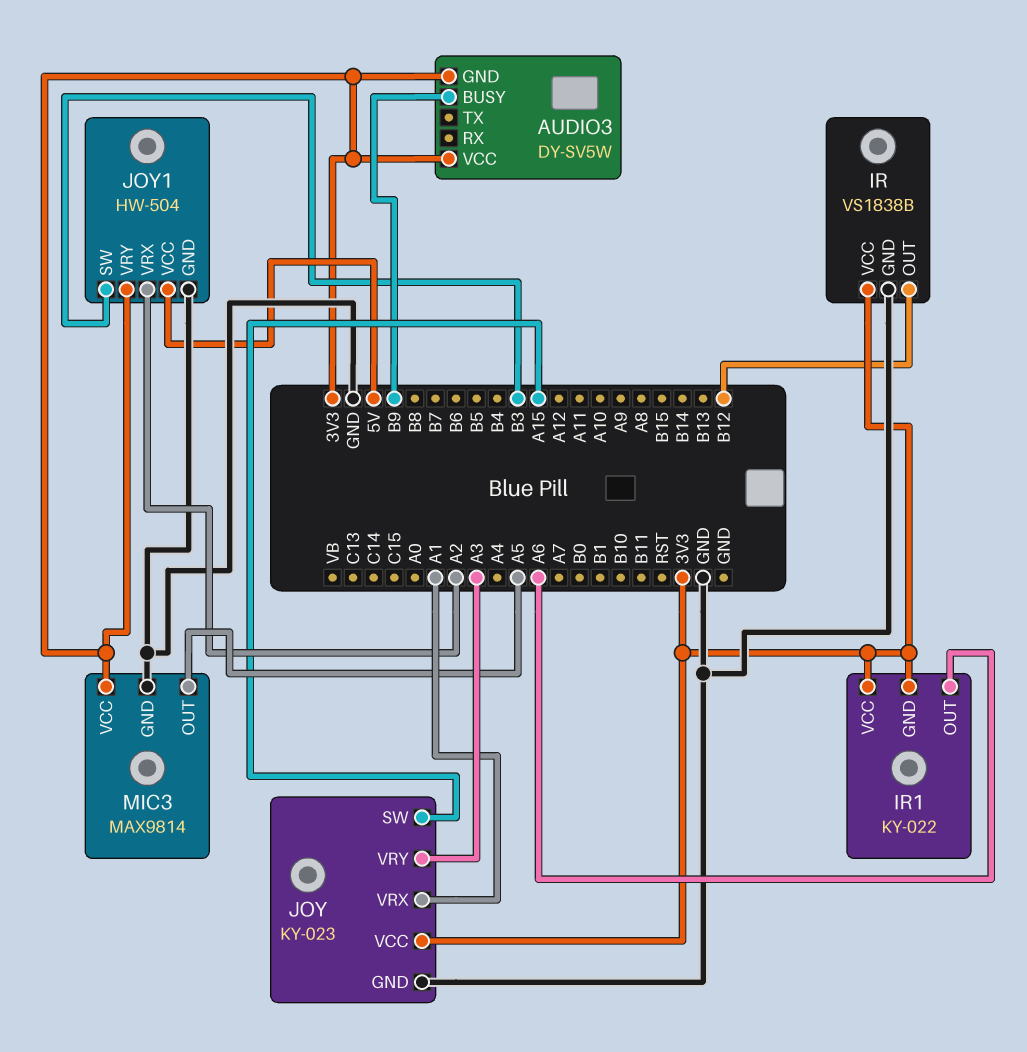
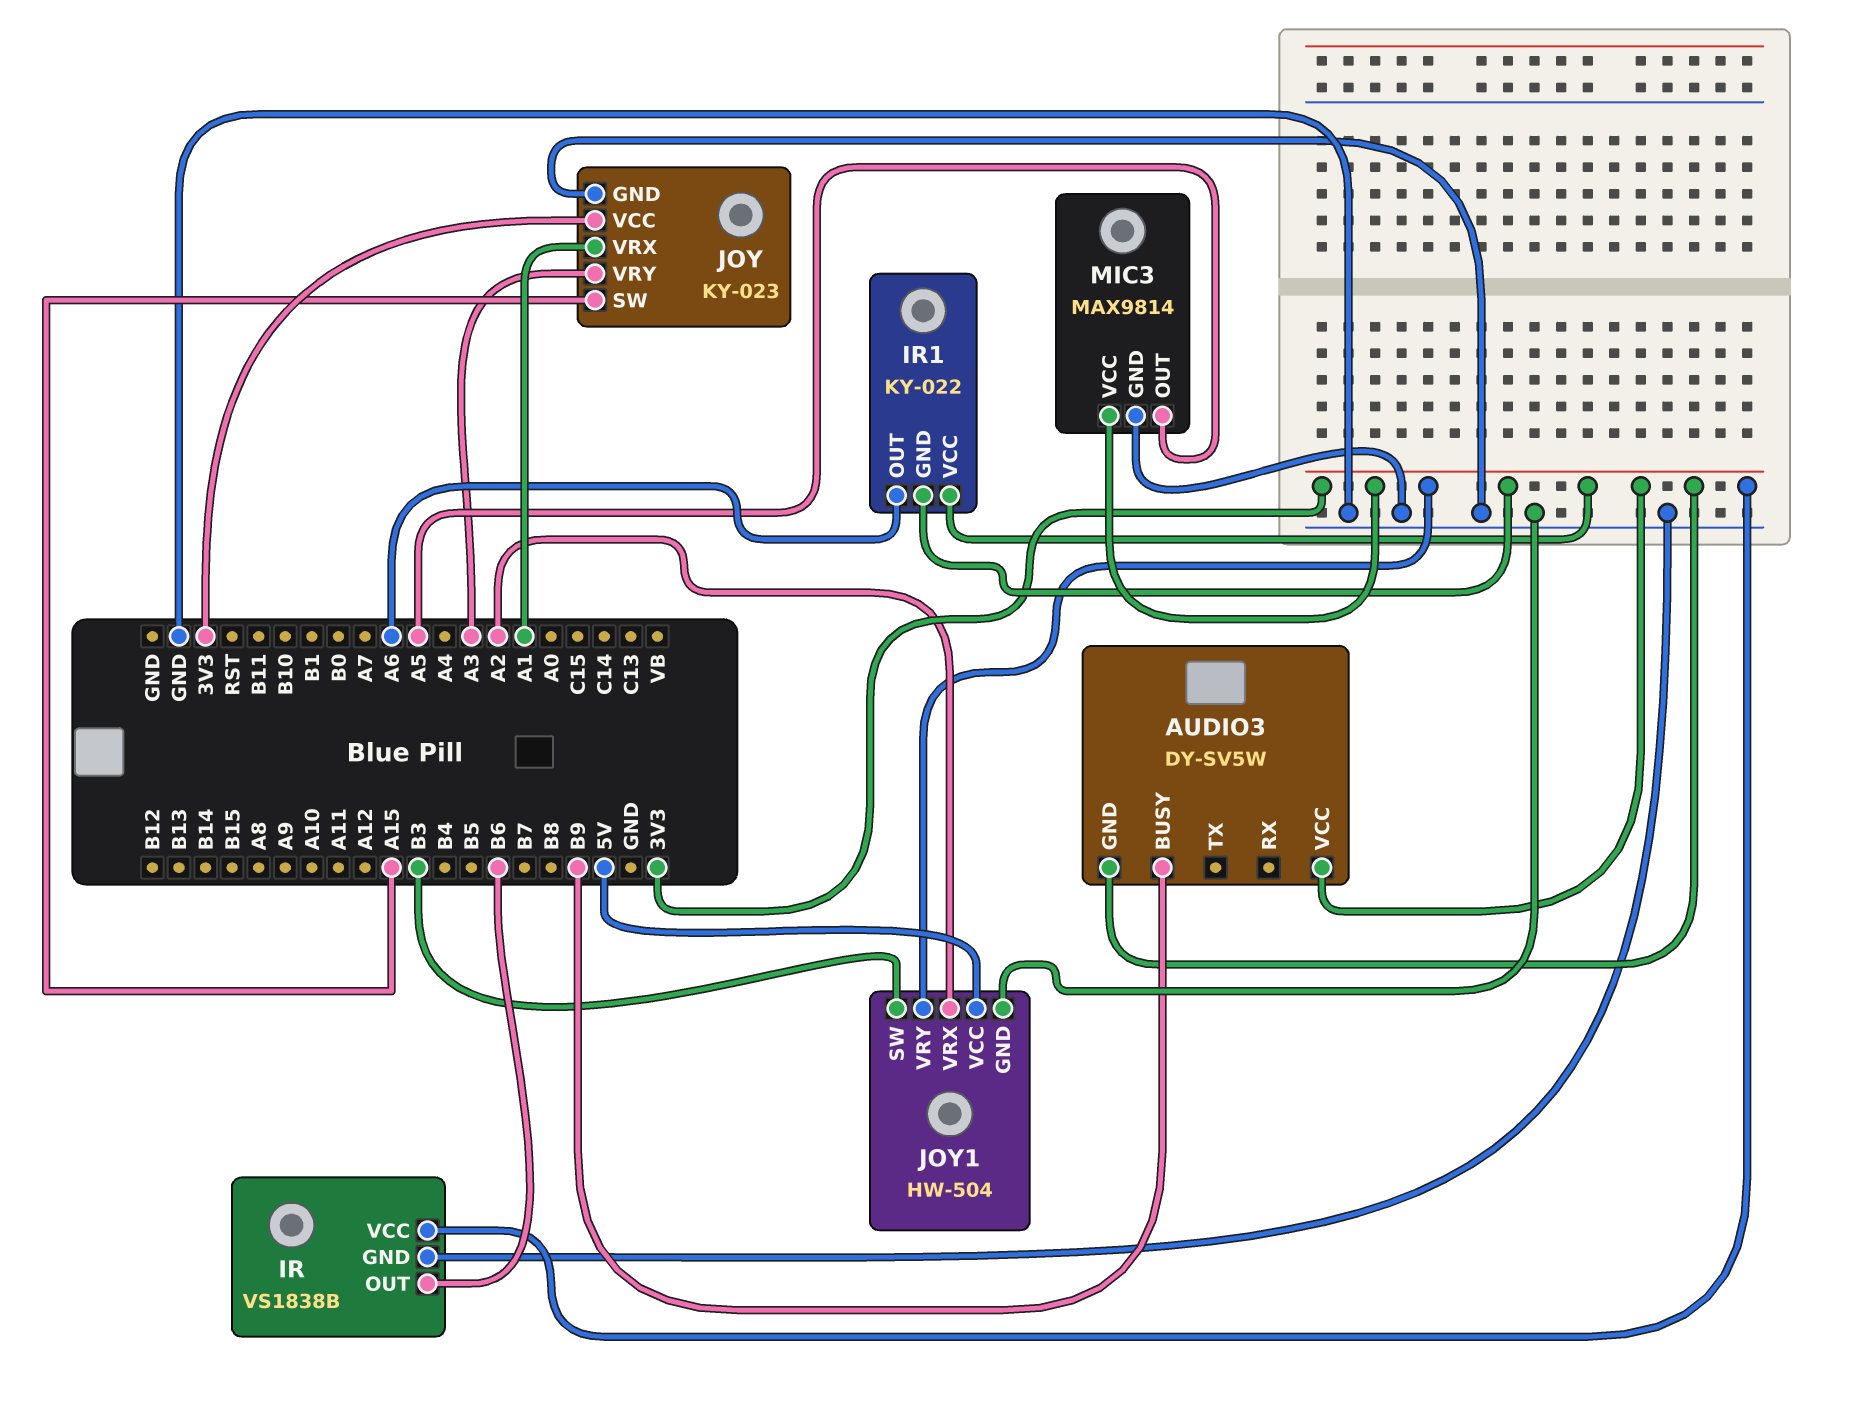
IR pin OUT: B12 -> B6

